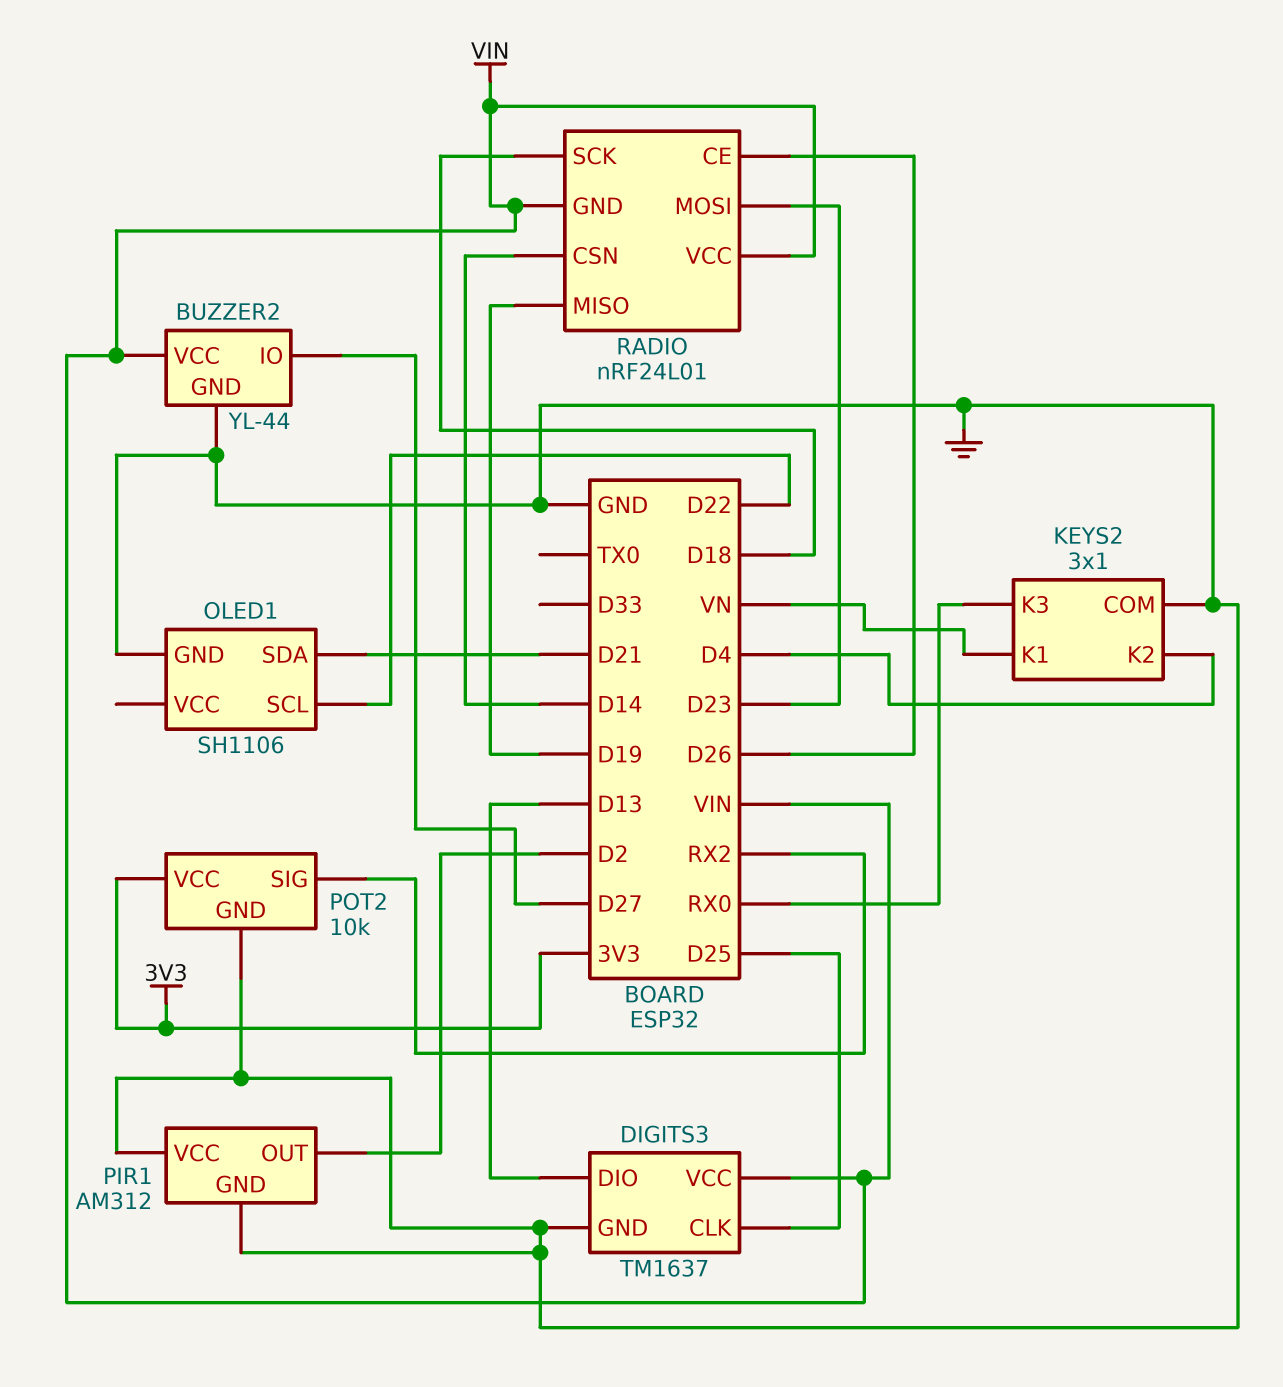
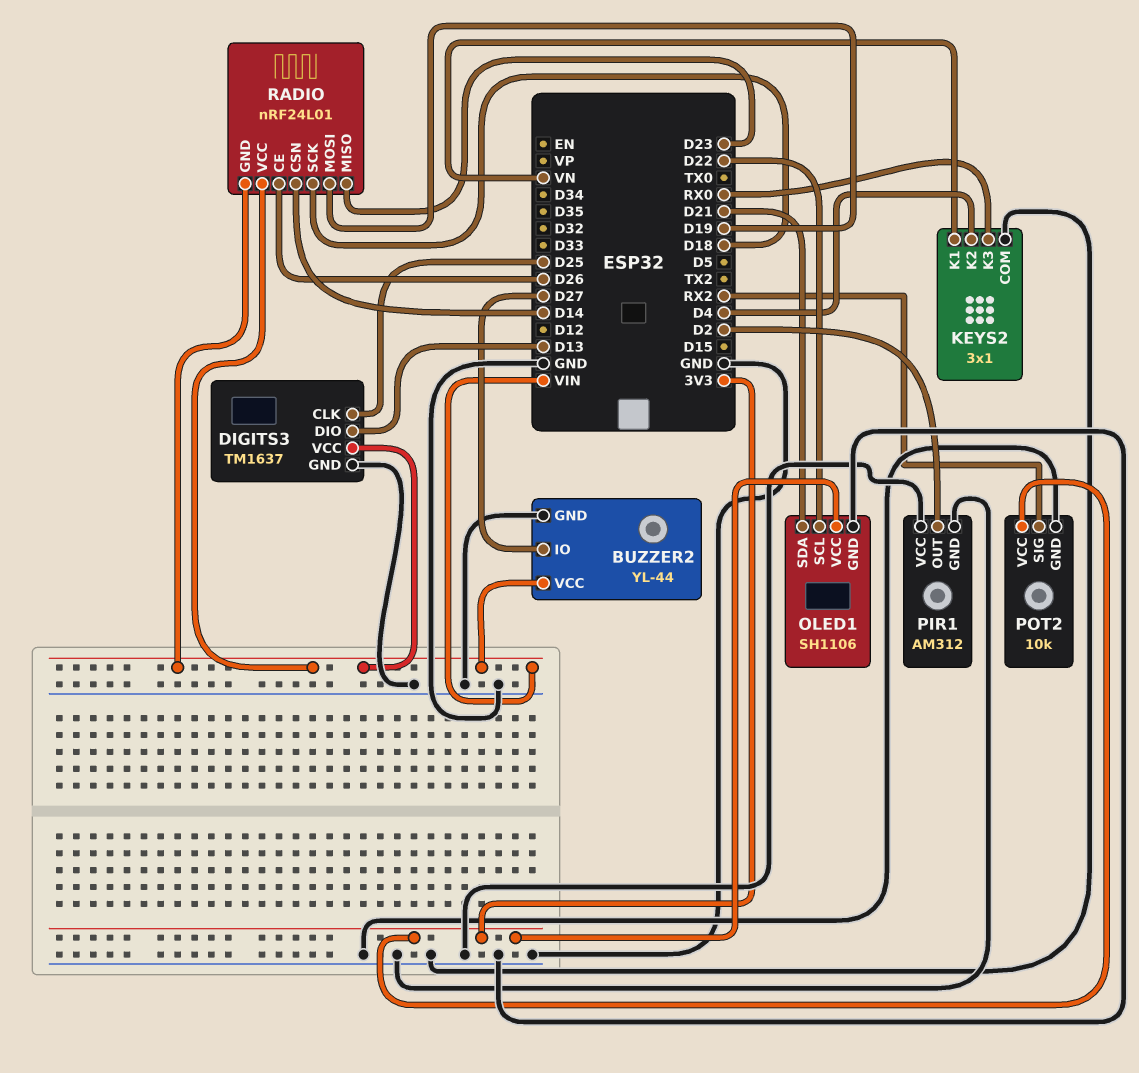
OLED1 pin VCC: none -> 3V3
RADIO pin MISO: D19 -> D23
RADIO pin MOSI: D23 -> D19

